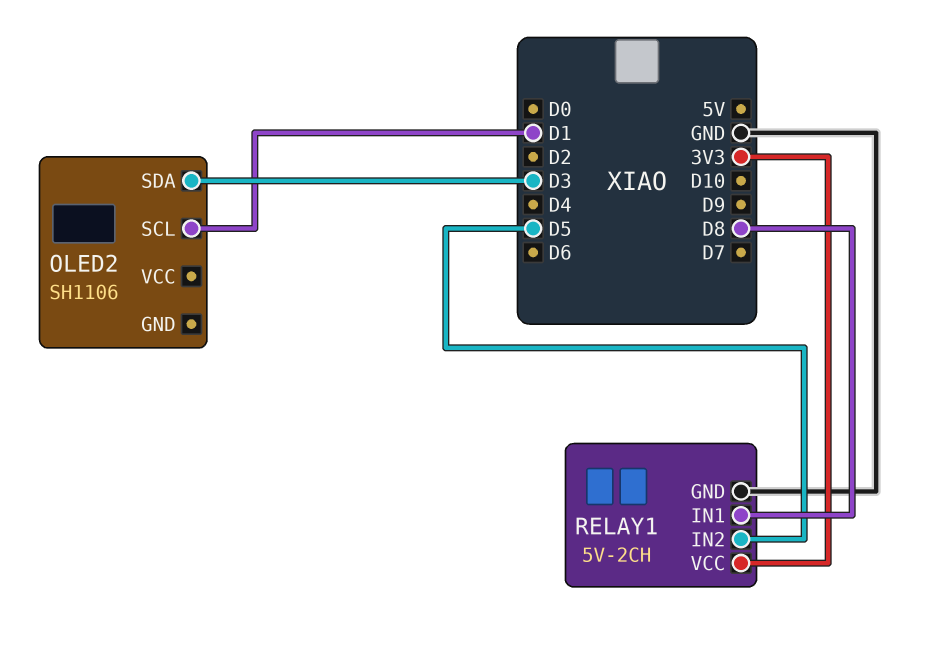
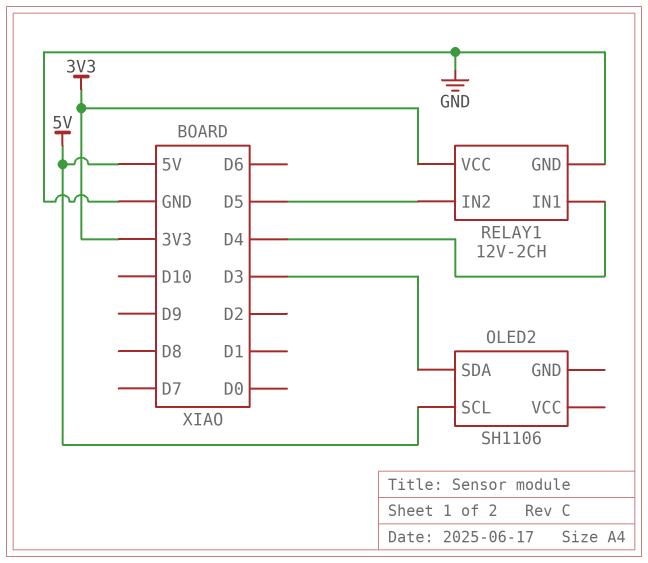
OLED2 pin SCL: D1 -> 5V
RELAY1: 5V-2CH -> 12V-2CH
RELAY1 pin IN1: D8 -> D4

